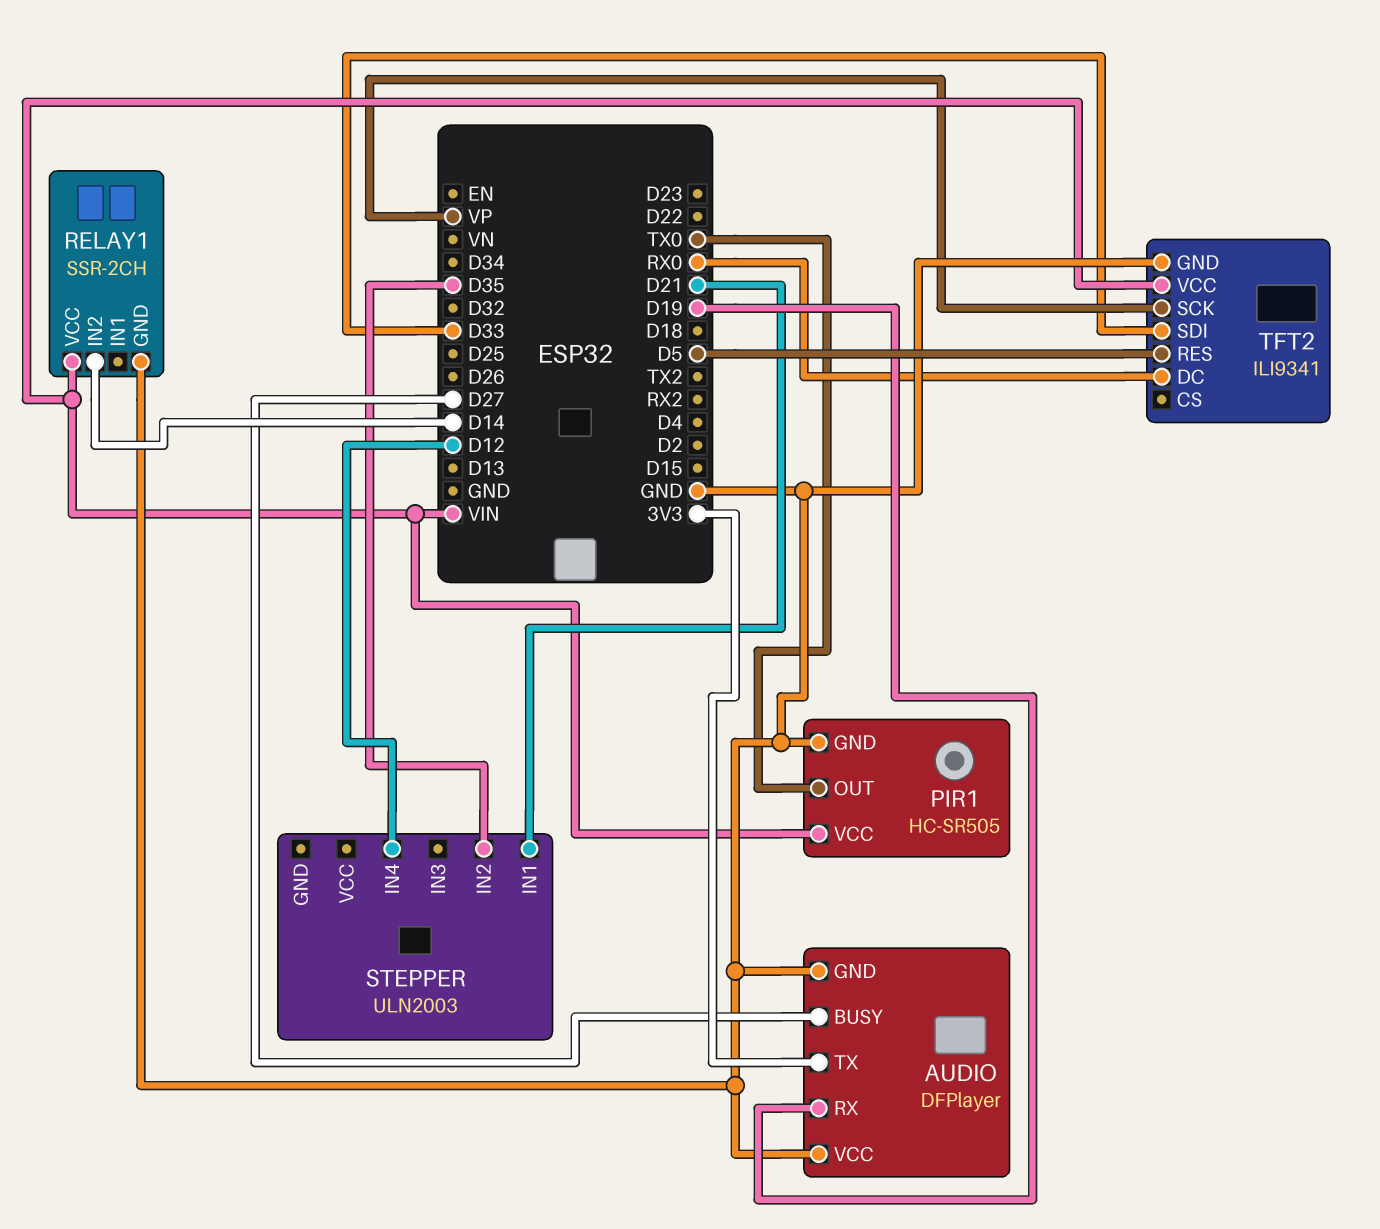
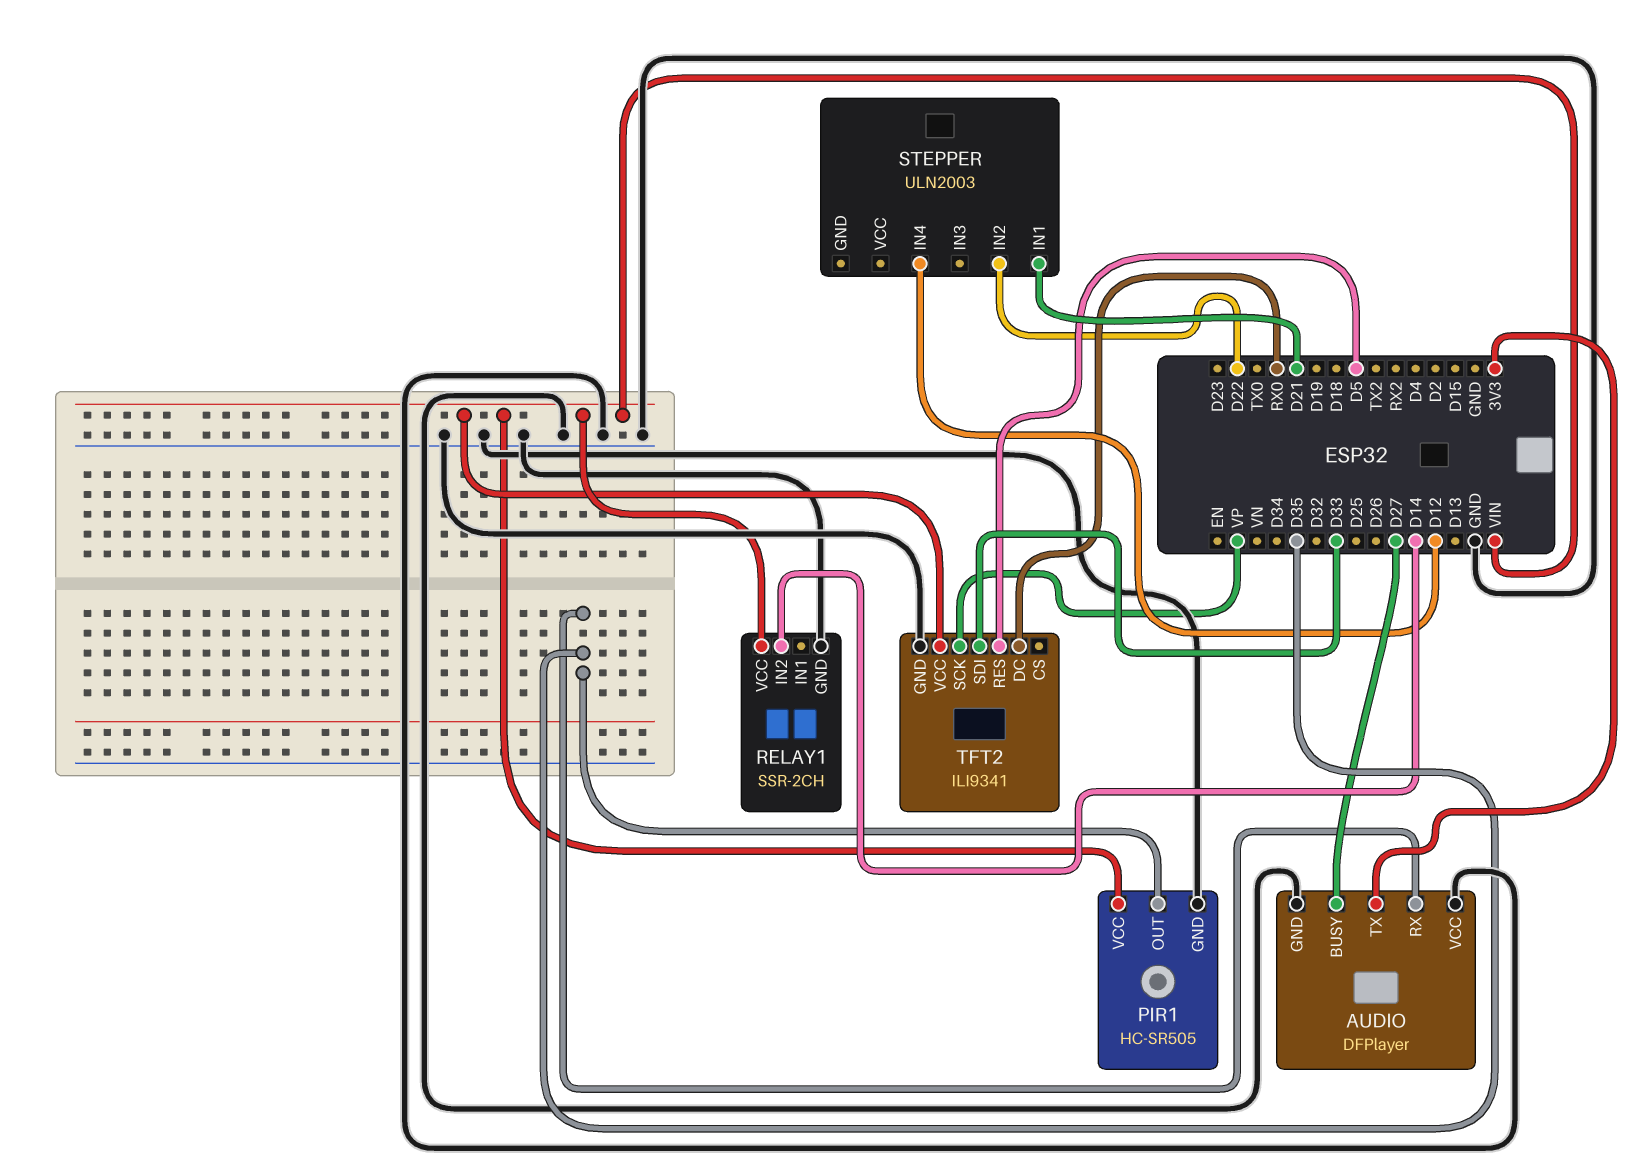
AUDIO pin RX: D19 -> D35
PIR1 pin OUT: TX0 -> D35
STEPPER pin IN2: D35 -> D22

